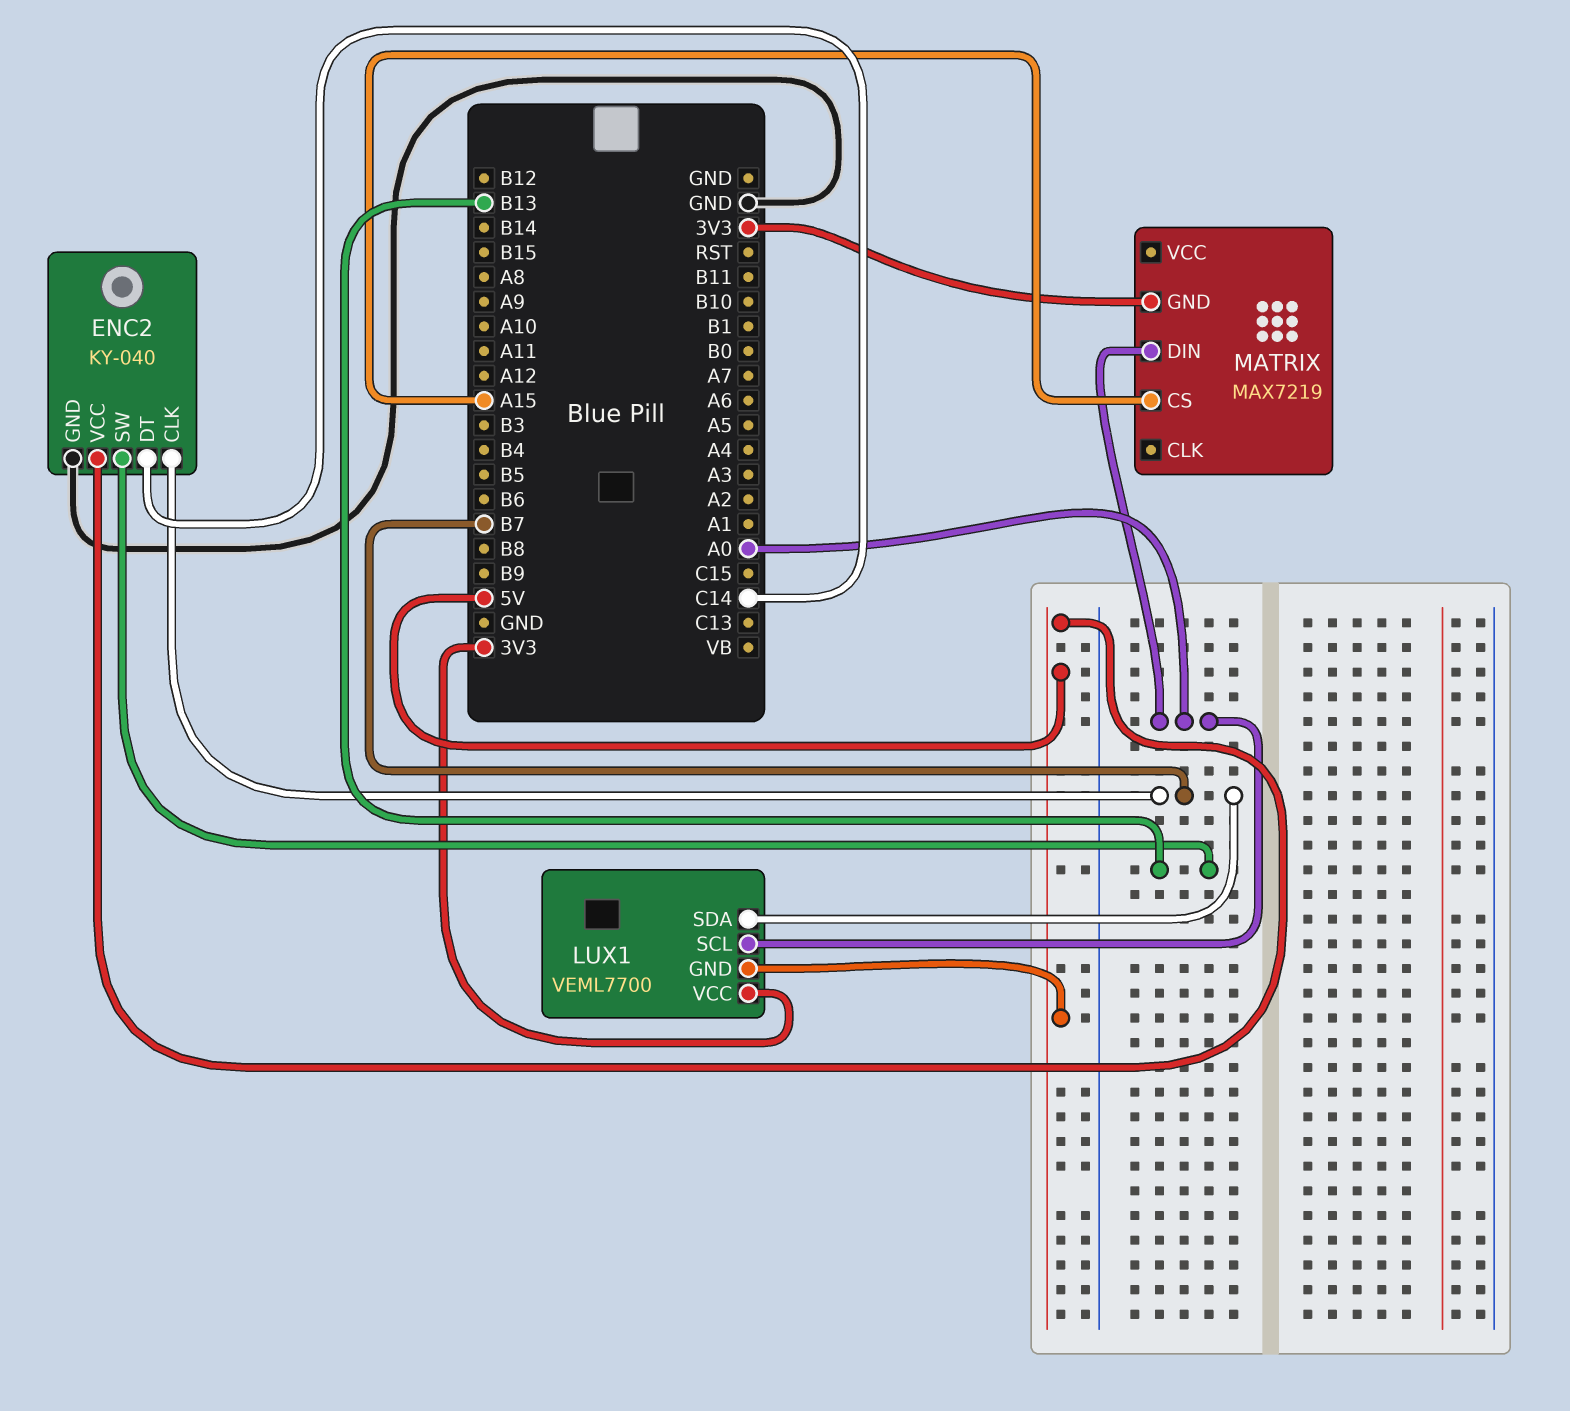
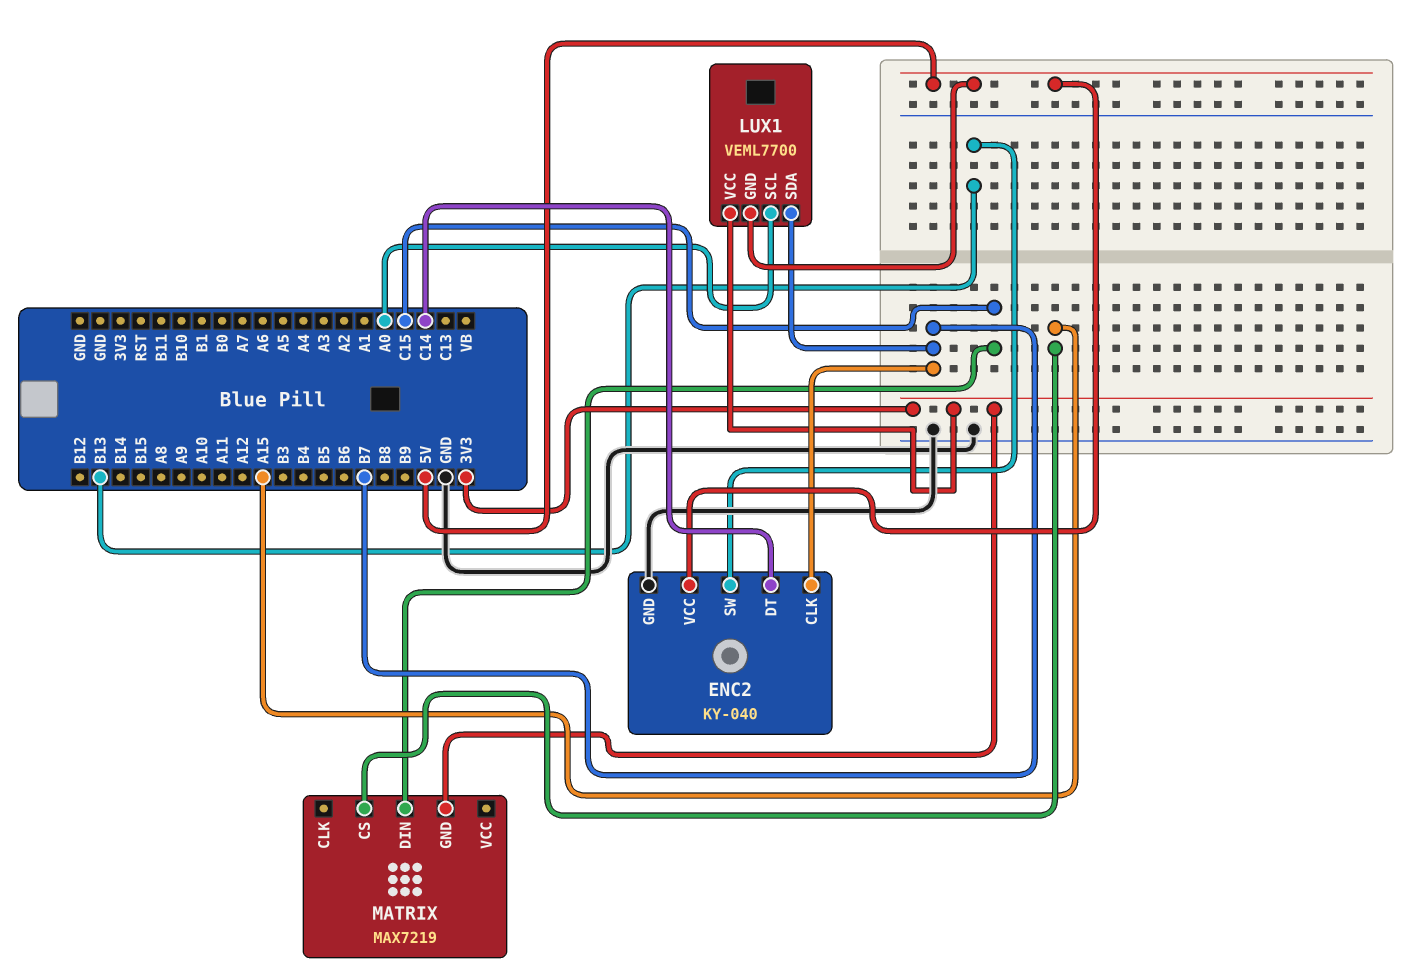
MATRIX pin DIN: A0 -> C15

